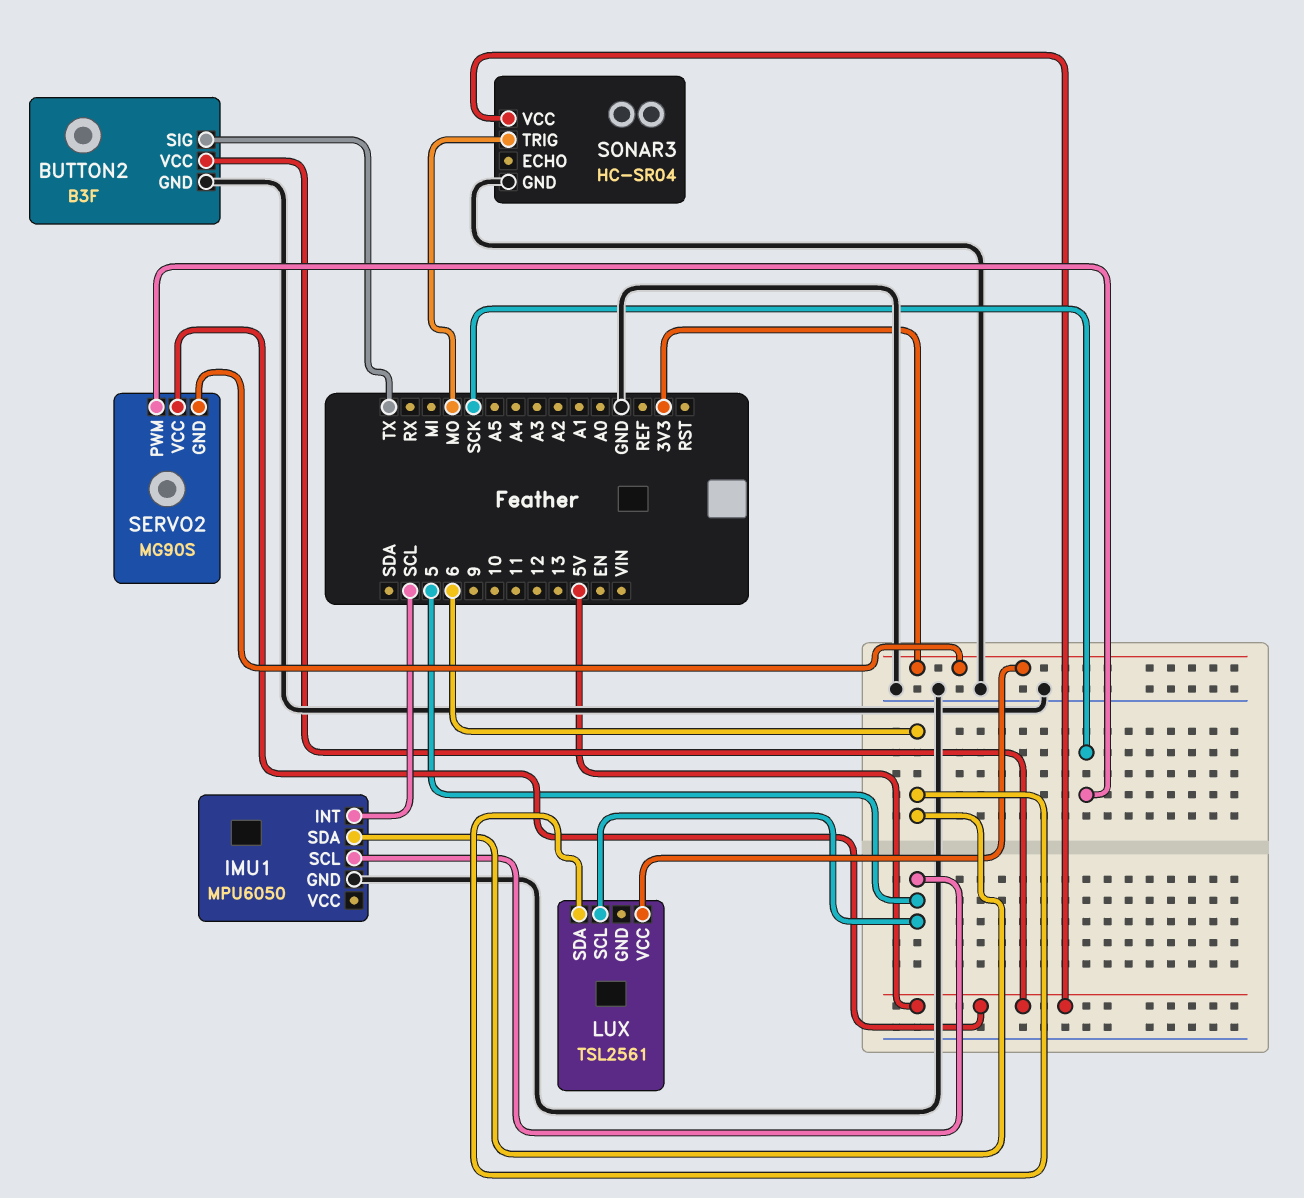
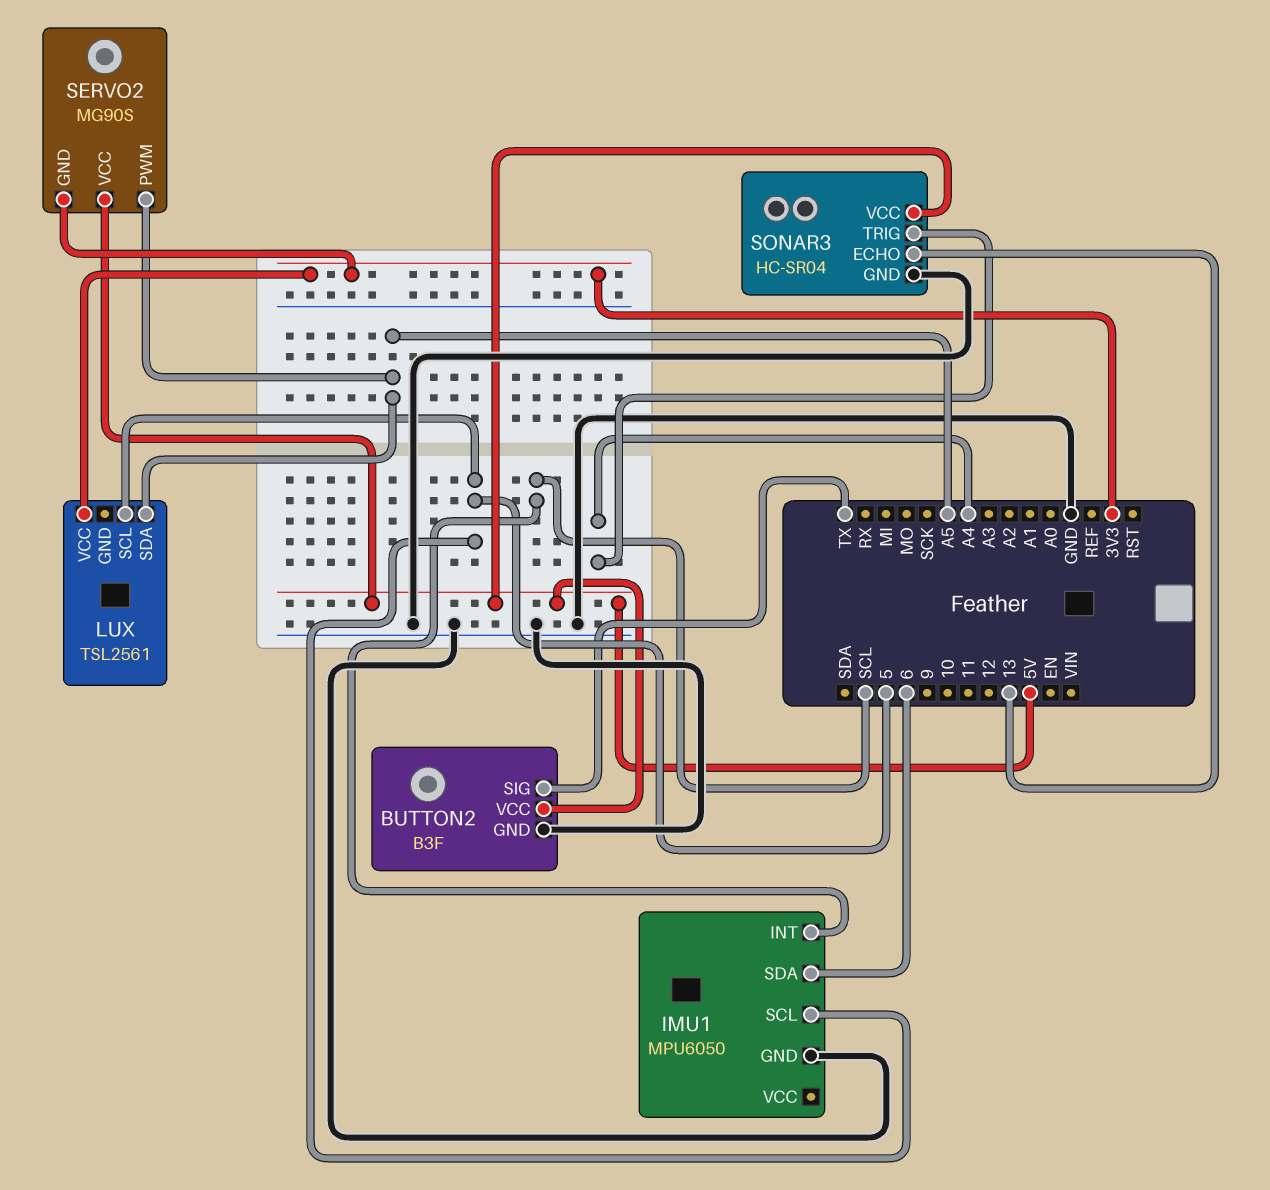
LUX pin SDA: 6 -> A5
SERVO2 pin PWM: SCK -> A5
SONAR3 pin ECHO: none -> 13
SONAR3 pin TRIG: MO -> A4

